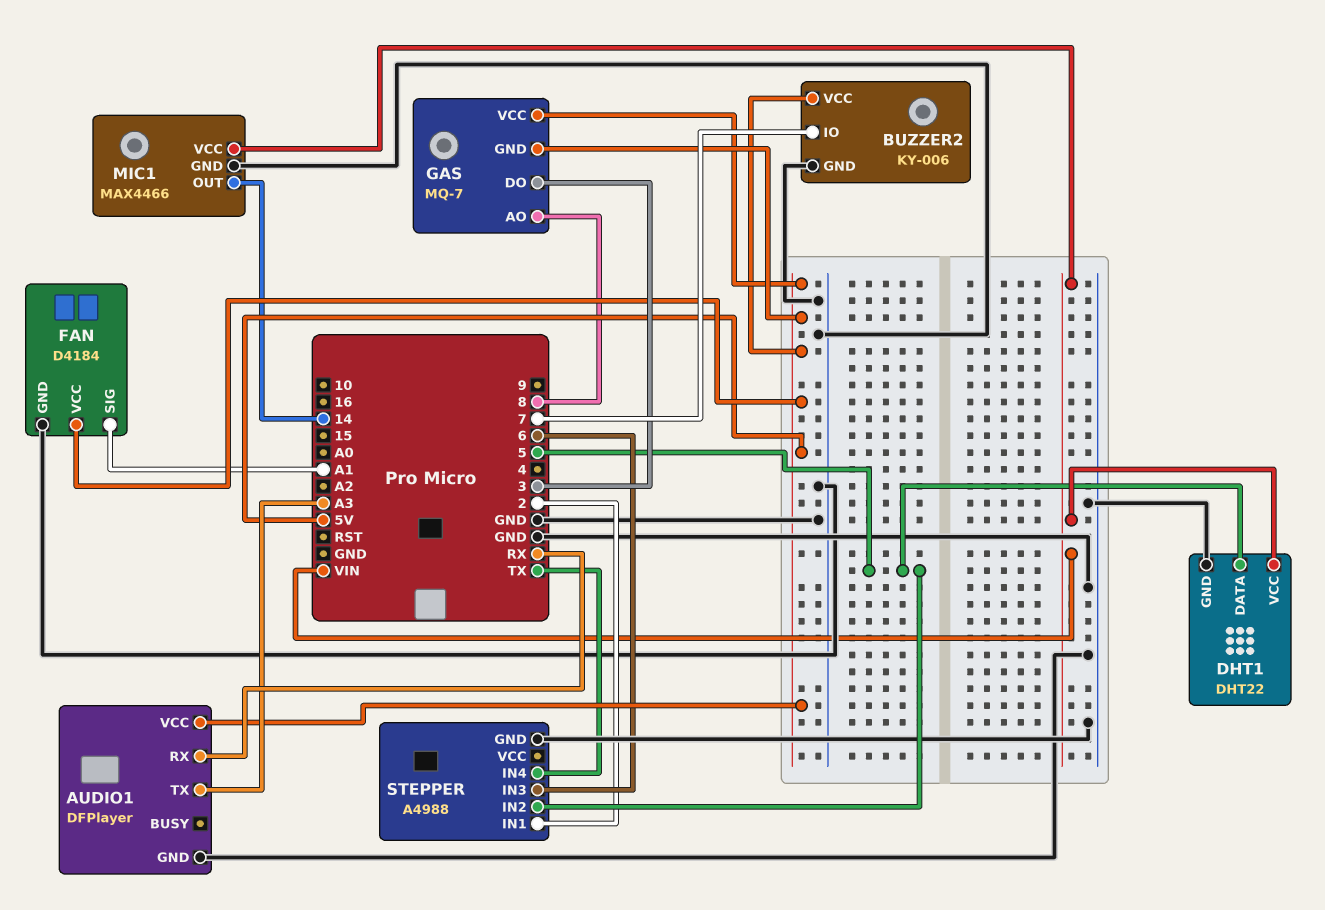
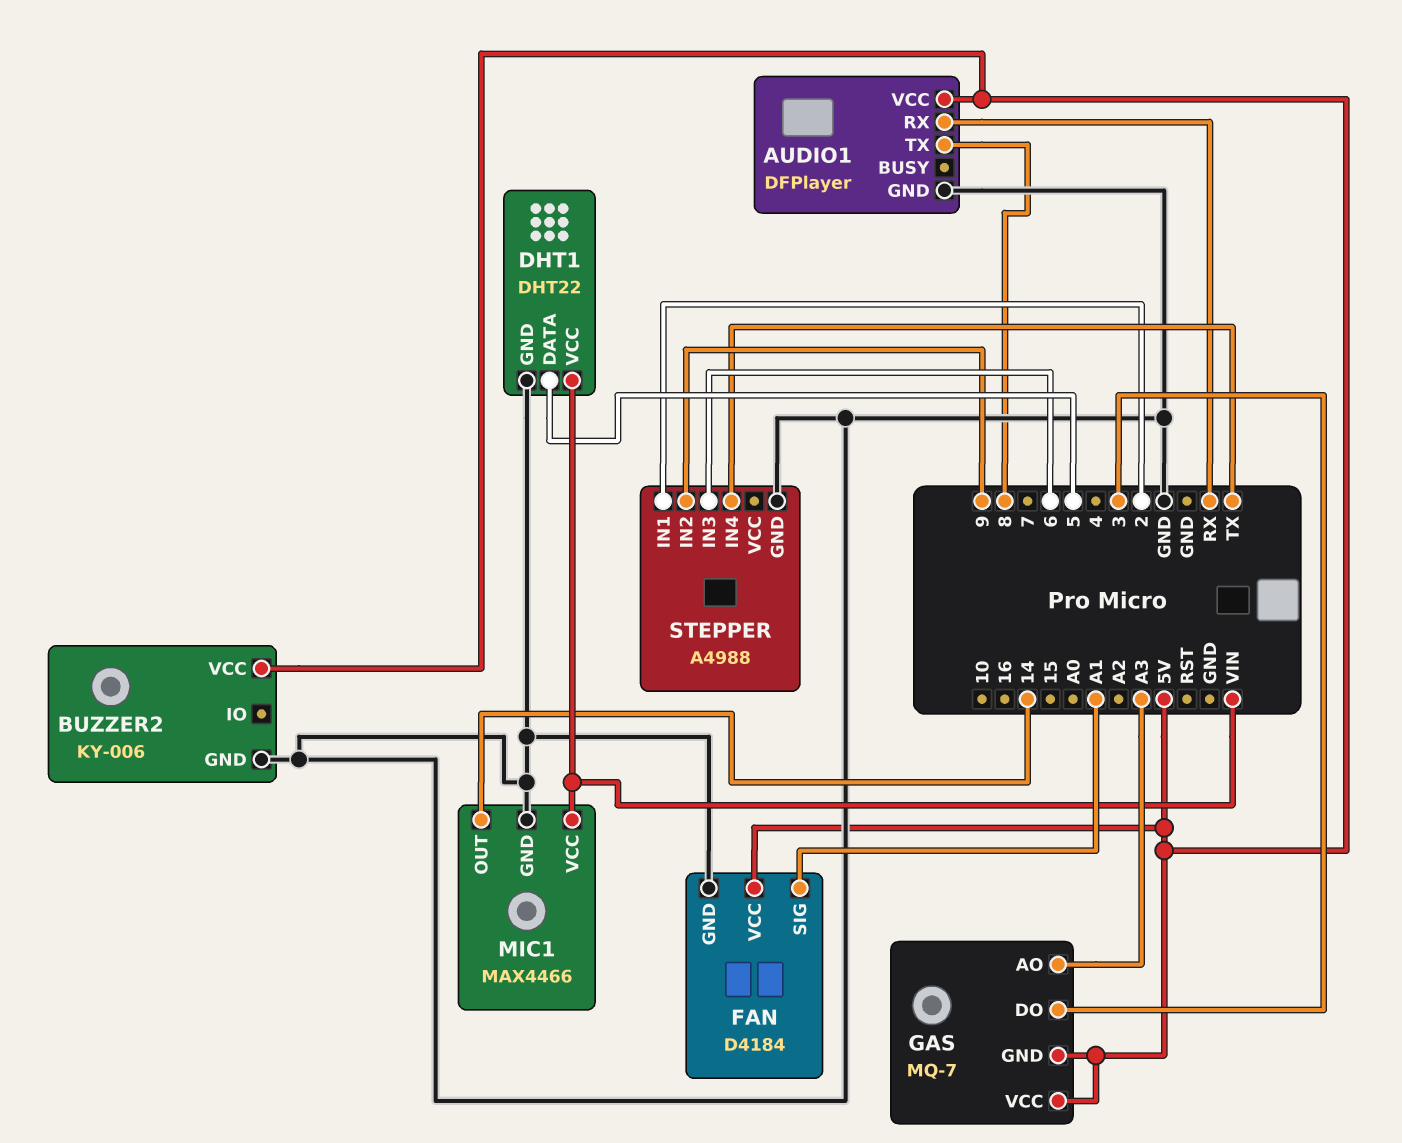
AUDIO1 pin TX: A3 -> 8
BUZZER2 pin IO: 7 -> none
GAS pin AO: 8 -> A3
STEPPER pin IN2: 5 -> 9

